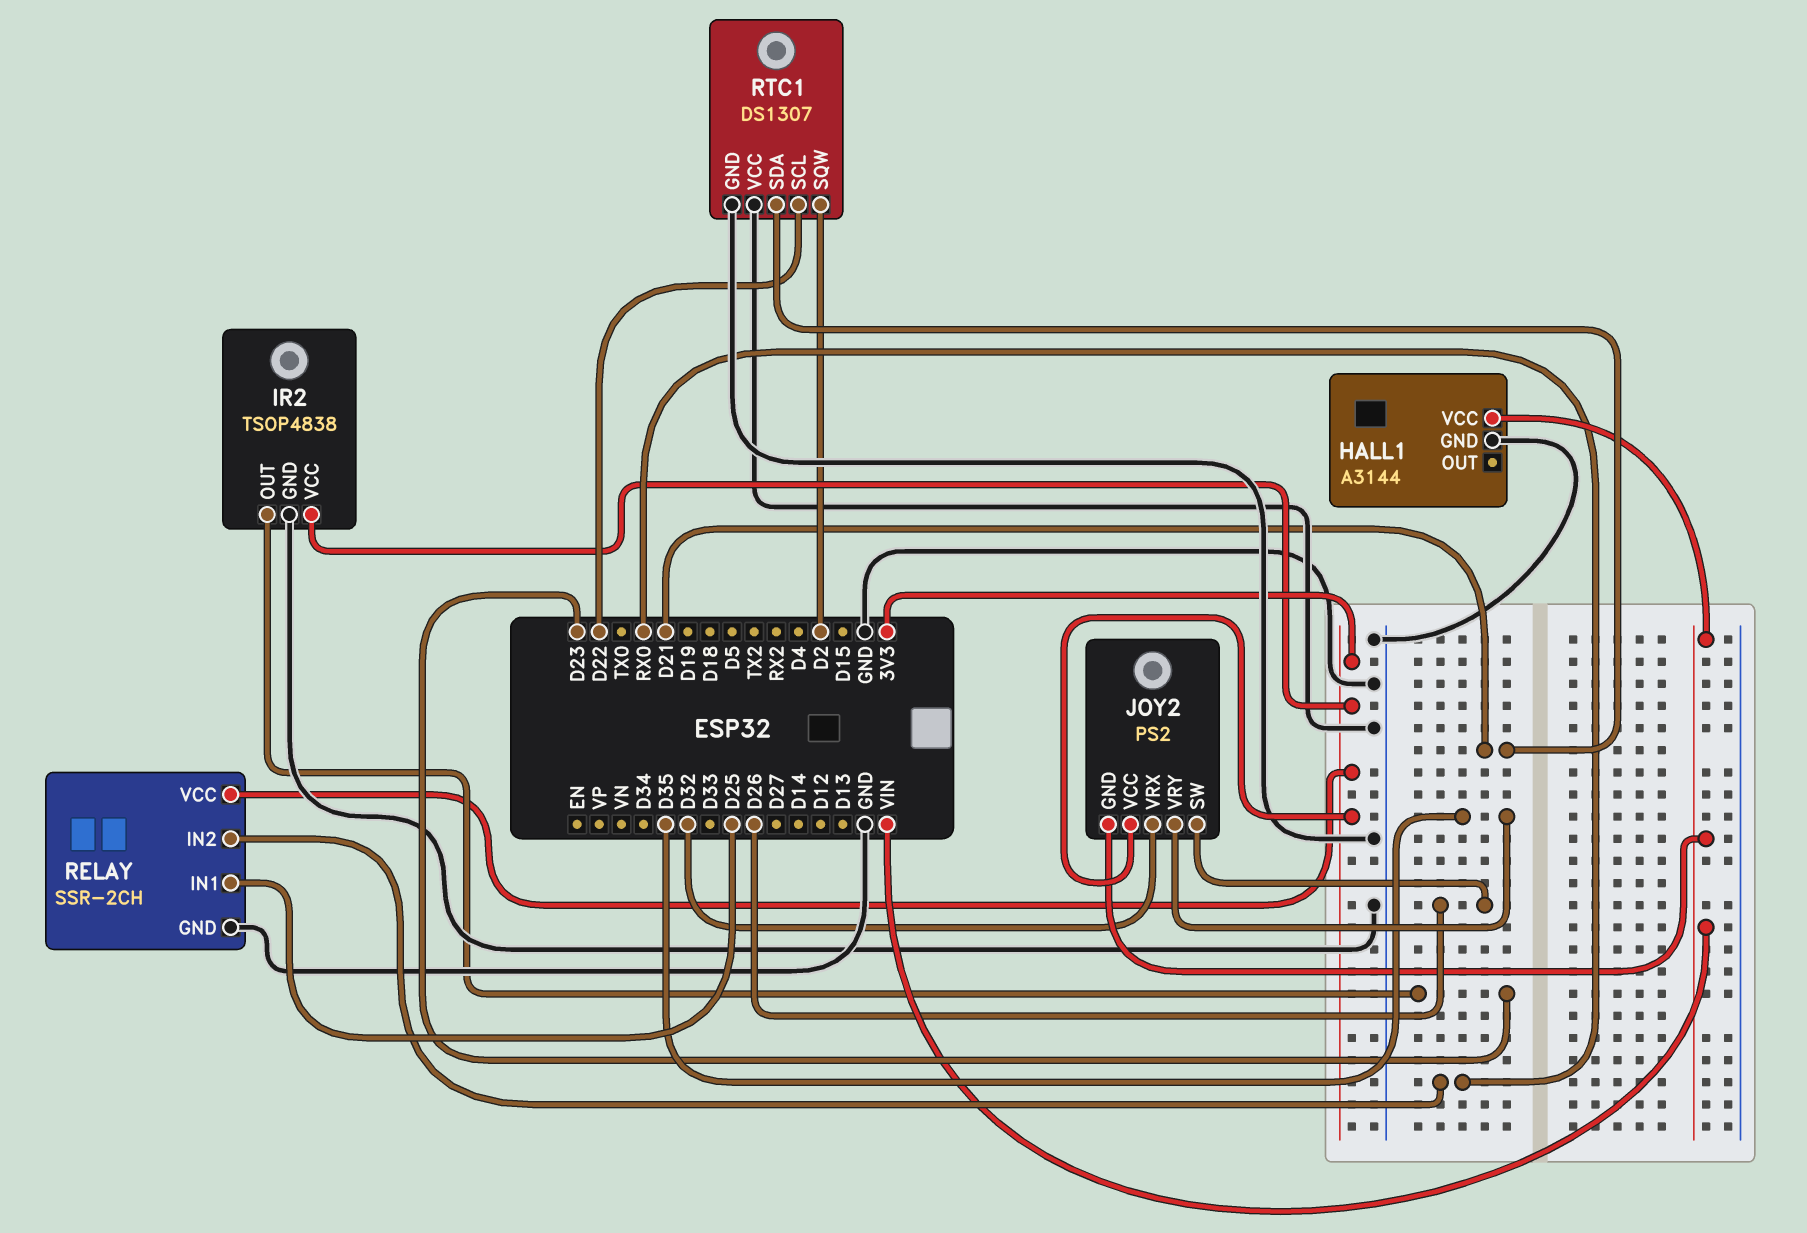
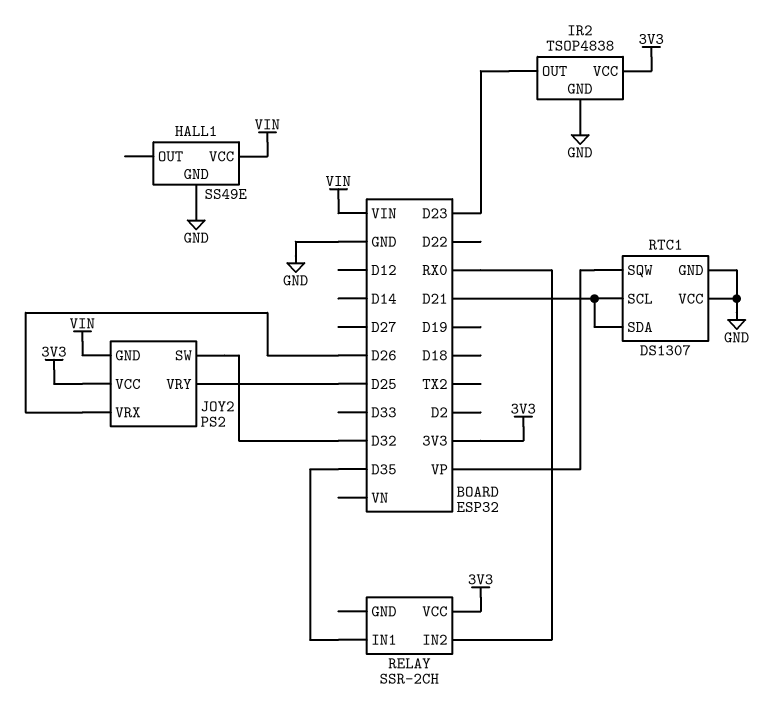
HALL1: A3144 -> SS49E
JOY2 pin SW: D26 -> D32
JOY2 pin VRX: D32 -> D26
JOY2 pin VRY: D35 -> D25
RELAY pin GND: GND -> none
RELAY pin IN1: D25 -> D35
RTC1 pin SCL: D22 -> D21
RTC1 pin SQW: D2 -> VP

